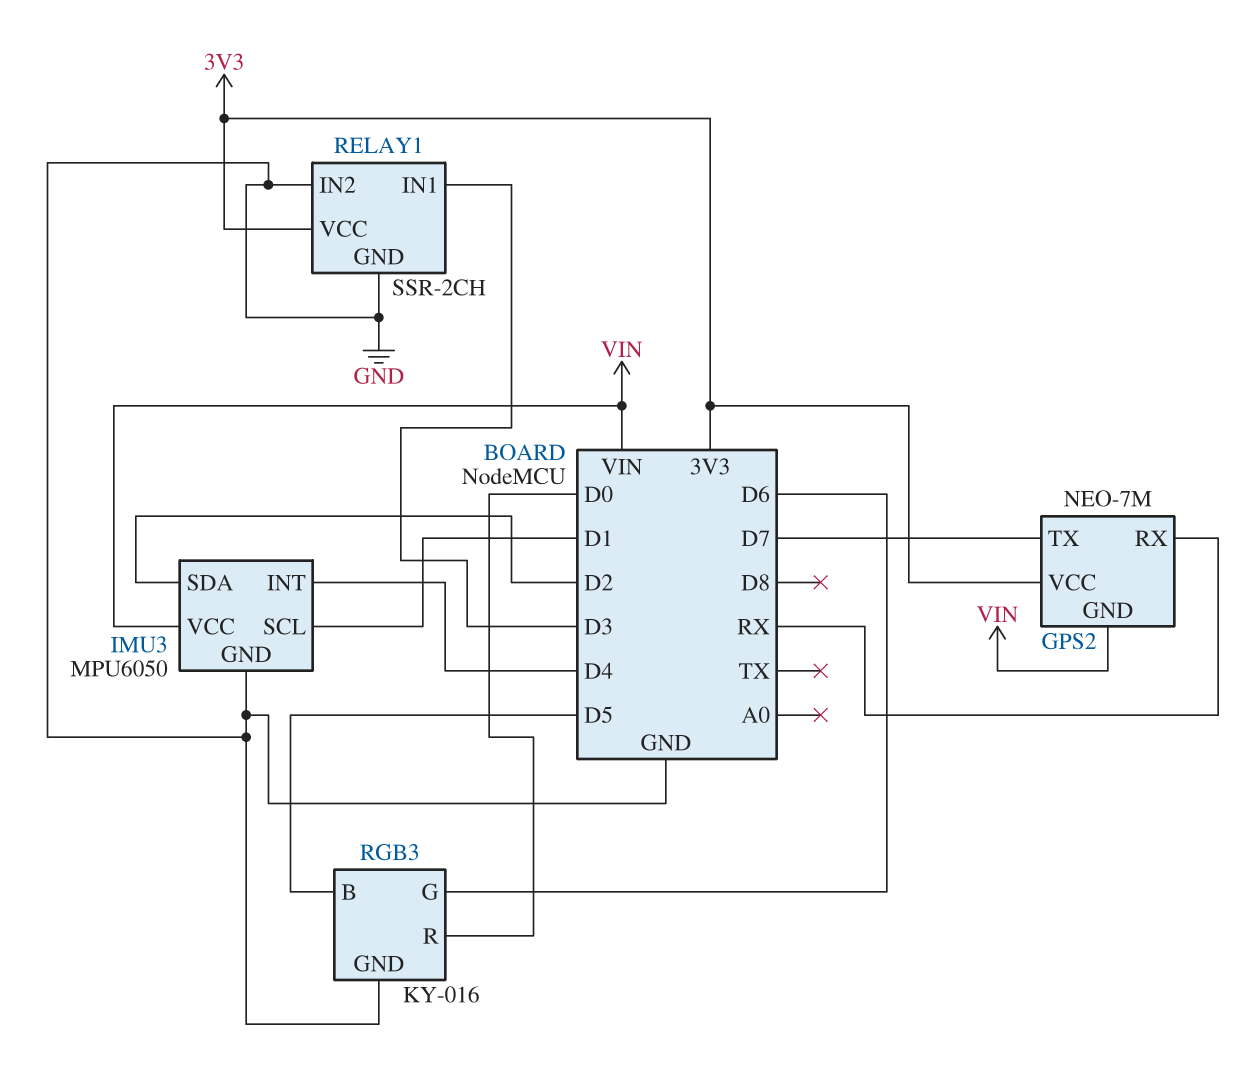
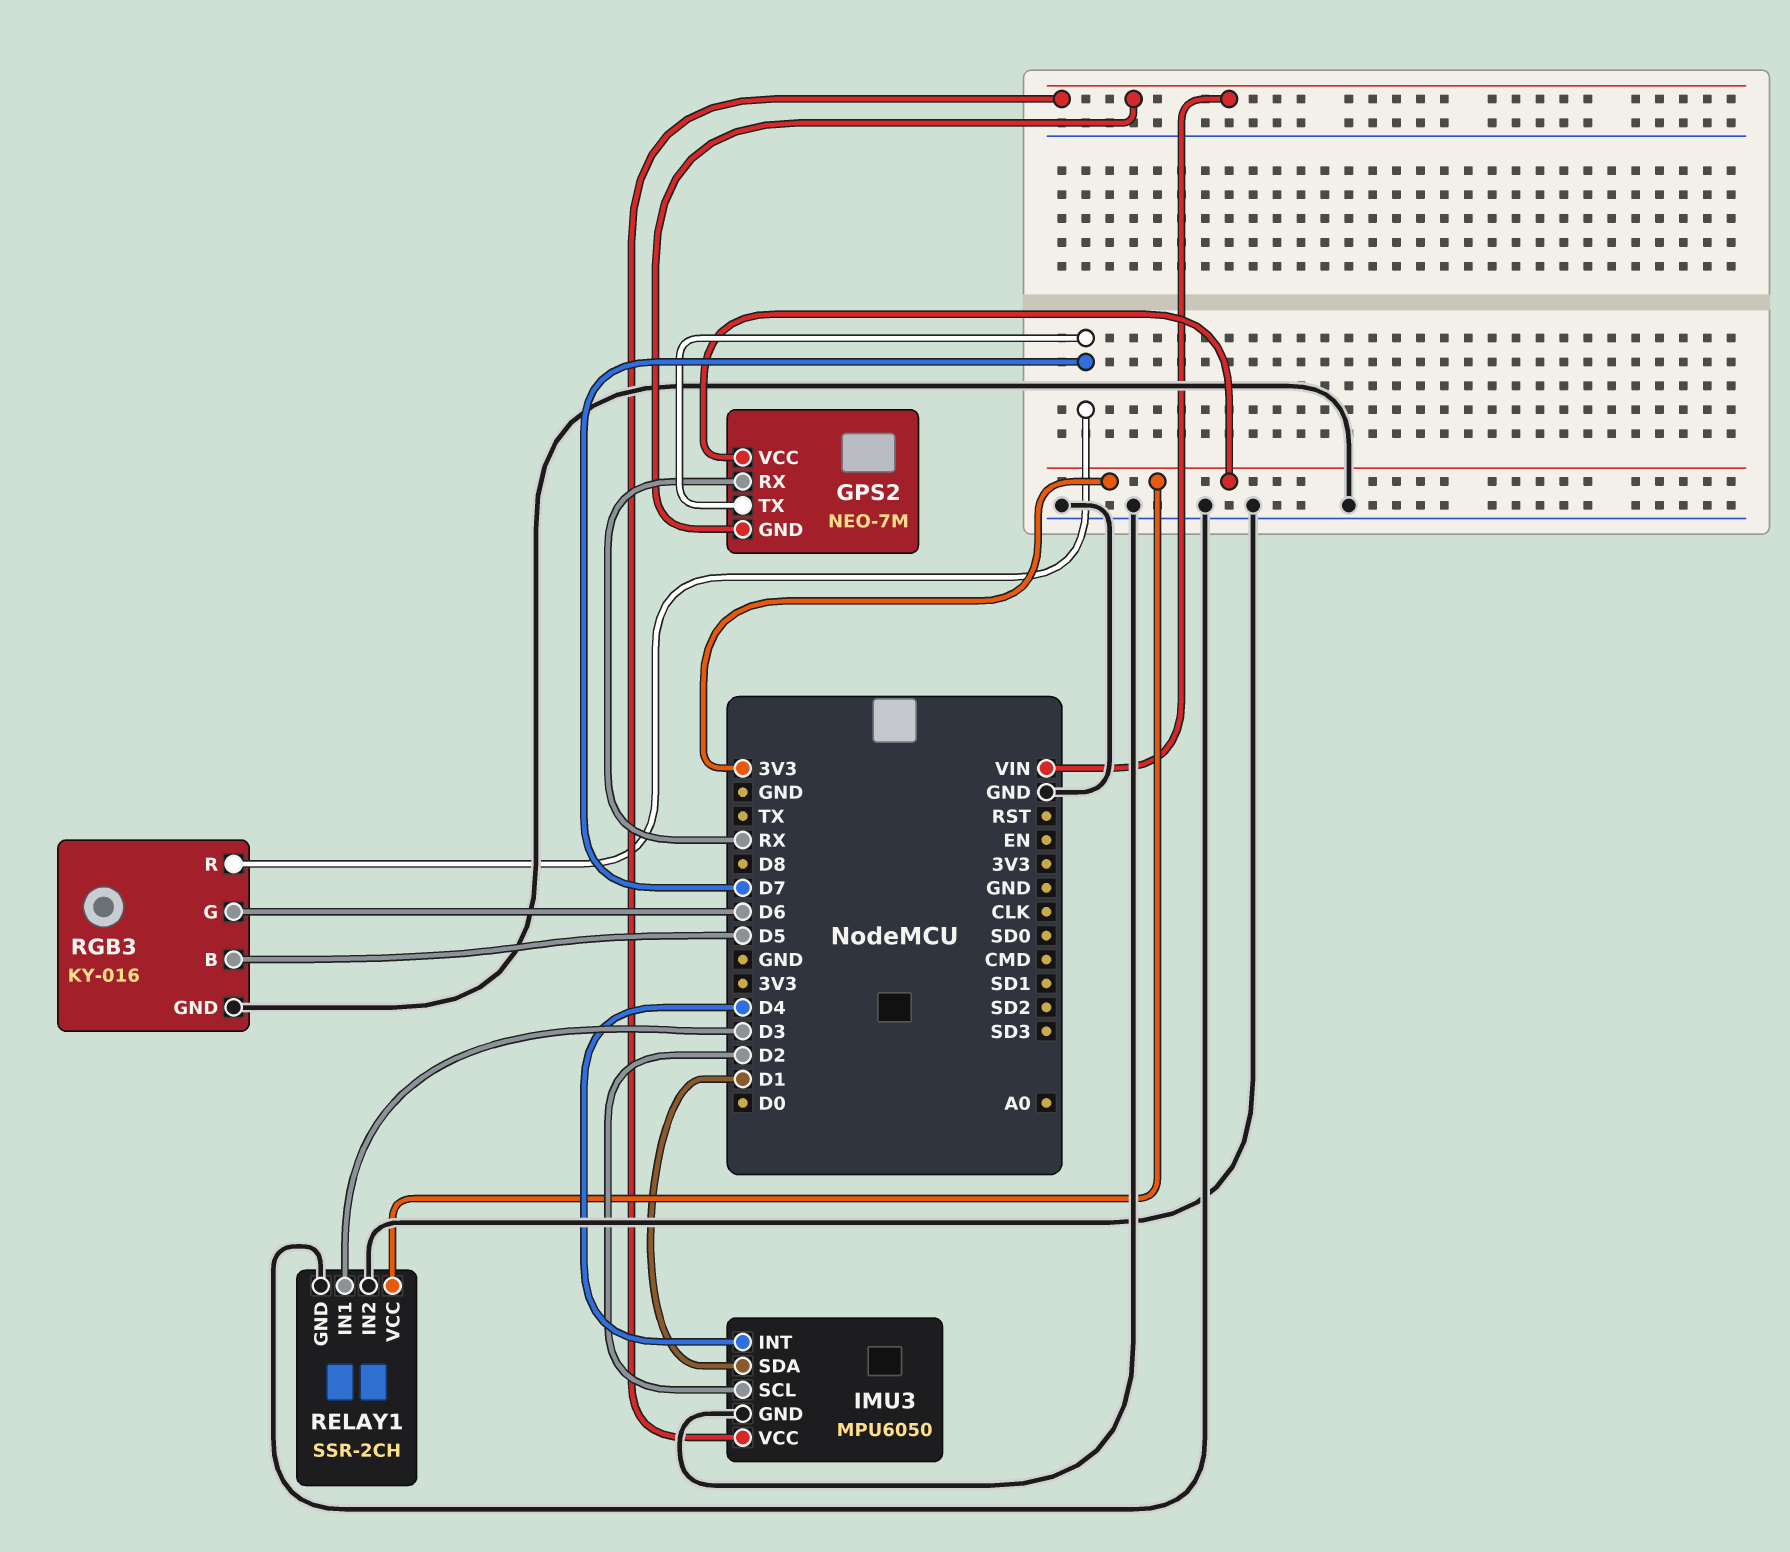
IMU3 pin SCL: D1 -> D2
IMU3 pin SDA: D2 -> D1
RGB3 pin R: D0 -> D7

